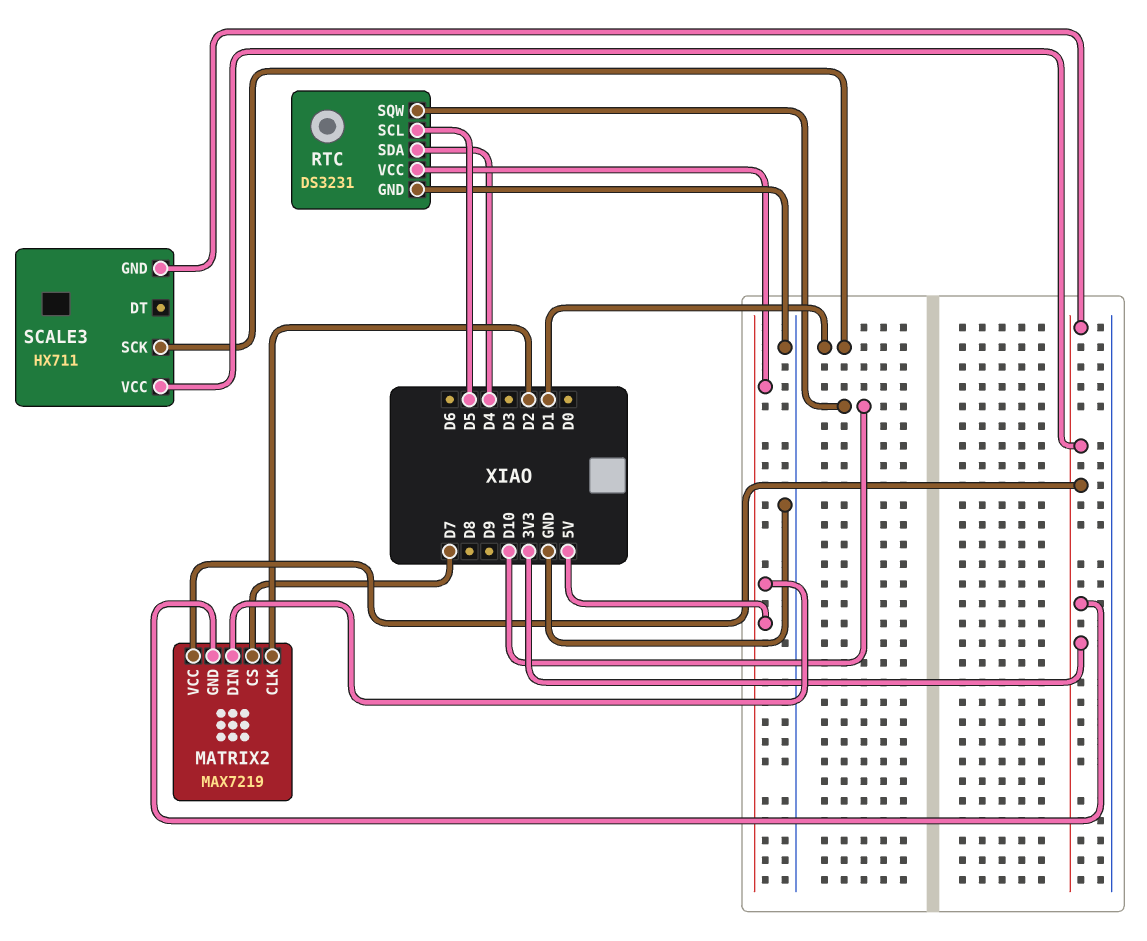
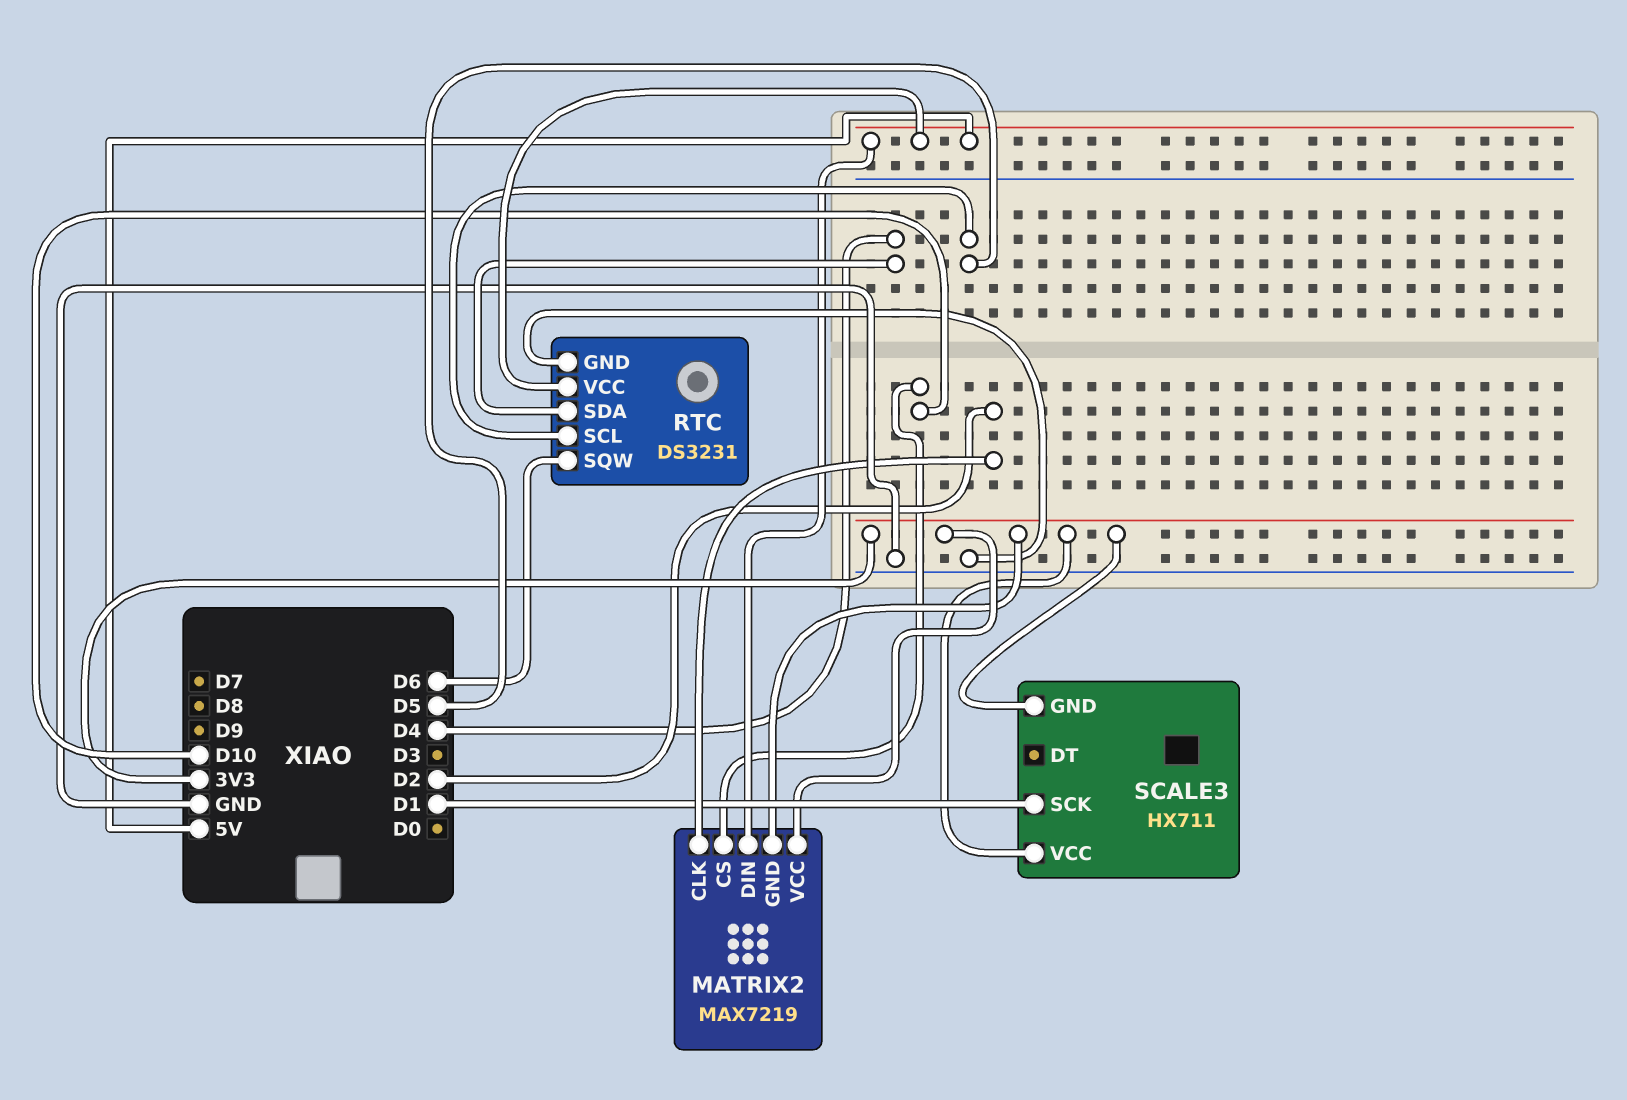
MATRIX2 pin CS: D7 -> D10
RTC pin SQW: D10 -> D6

